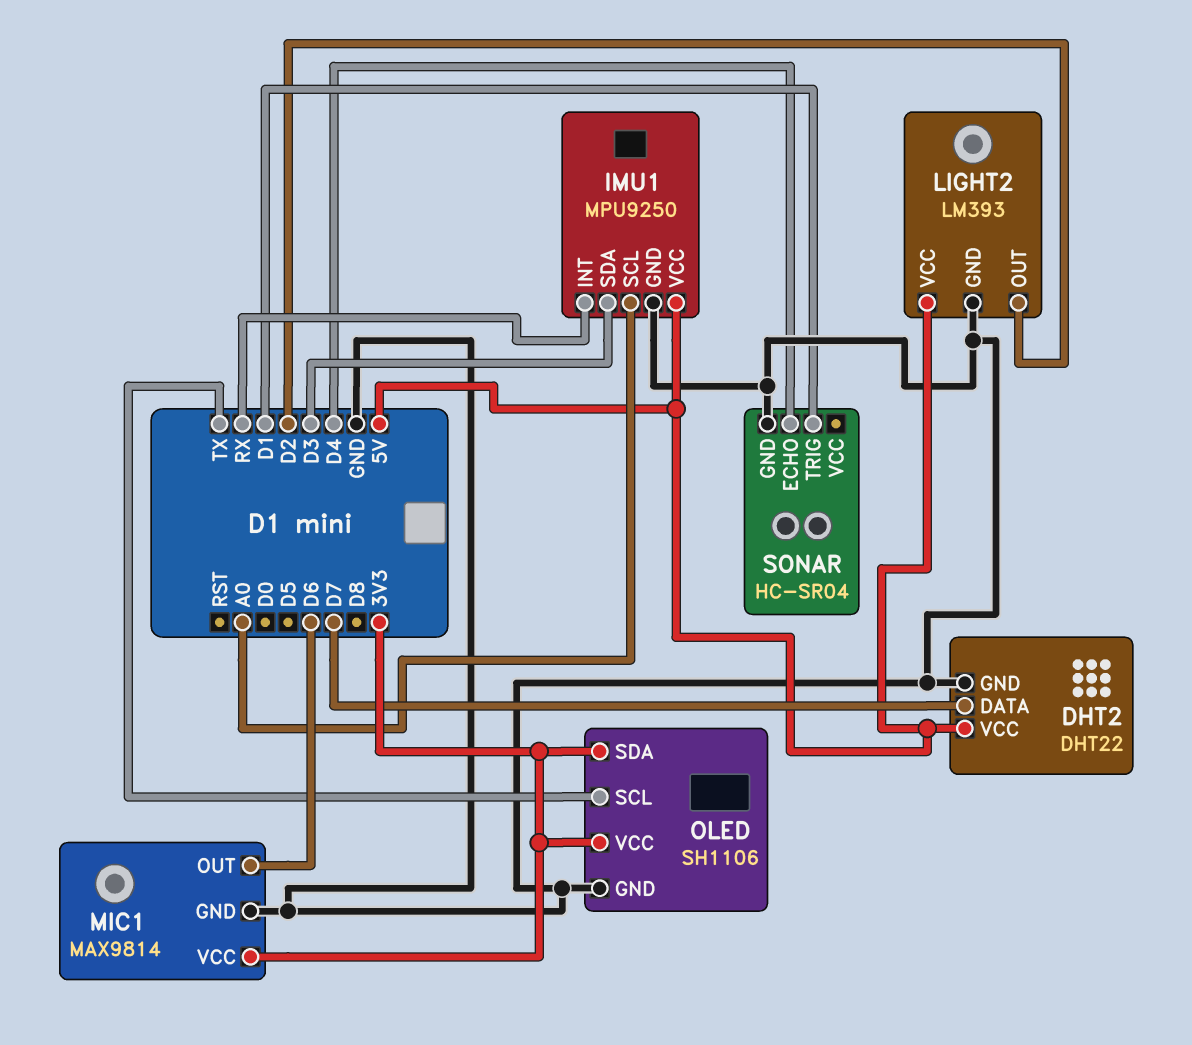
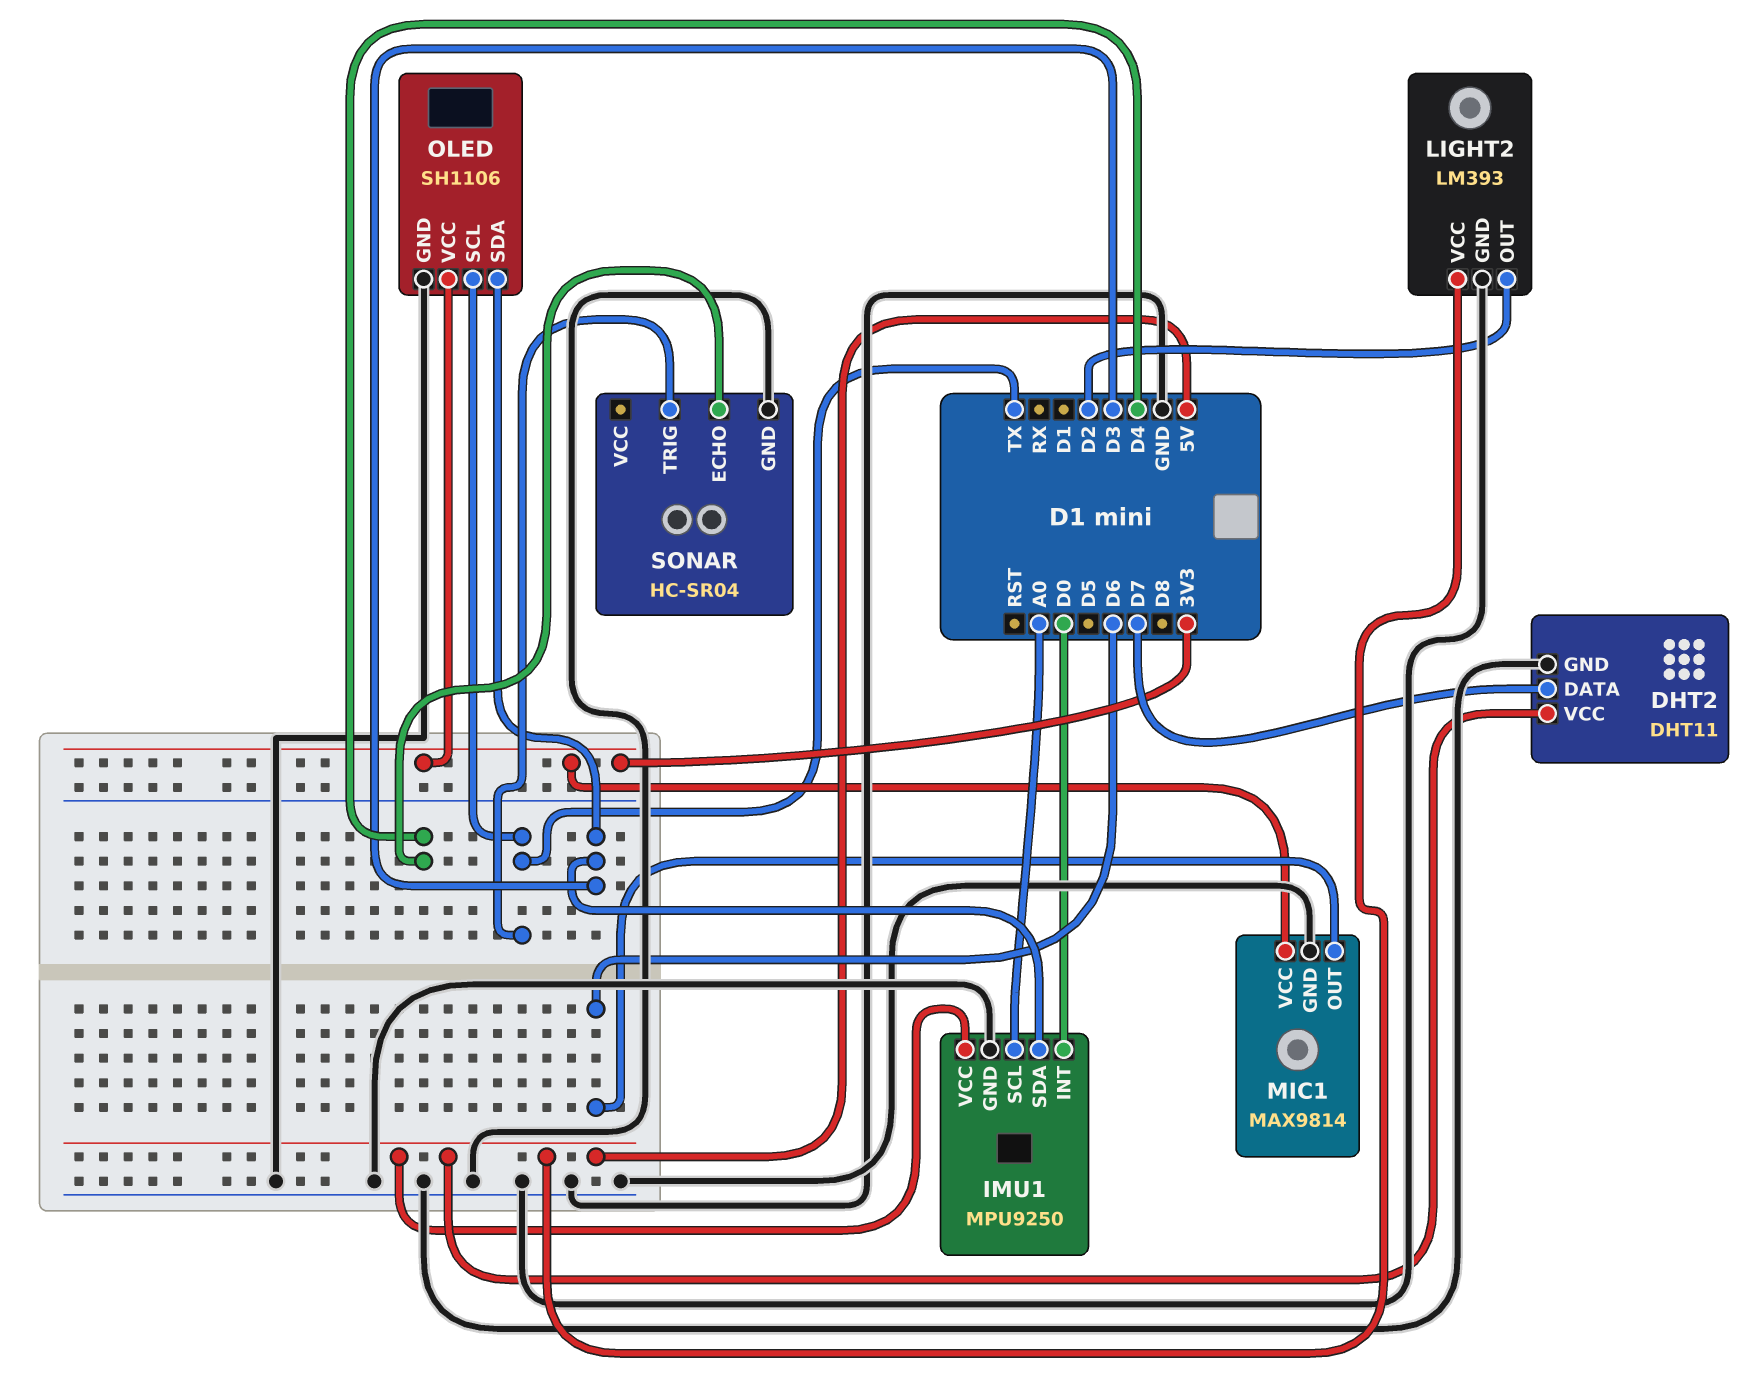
DHT2: DHT22 -> DHT11
IMU1 pin INT: RX -> D0
OLED pin SDA: 3V3 -> D3
SONAR pin TRIG: D1 -> TX

